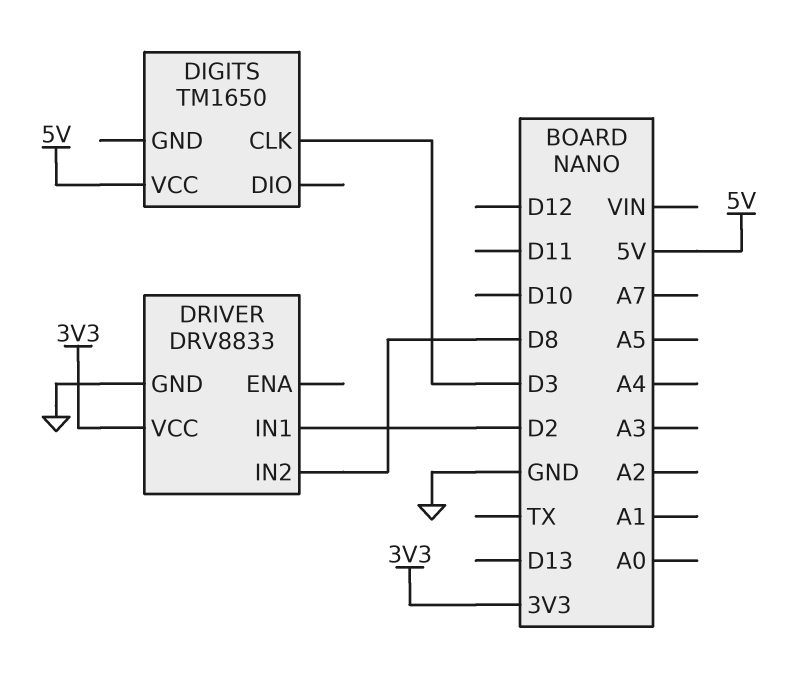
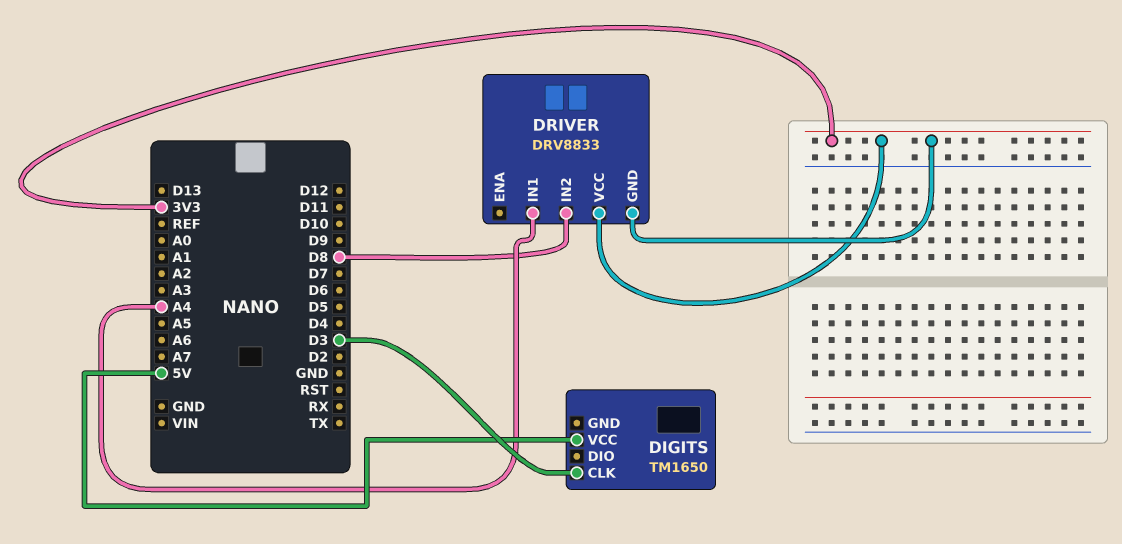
DRIVER pin GND: GND -> 3V3
DRIVER pin IN1: D2 -> A4

